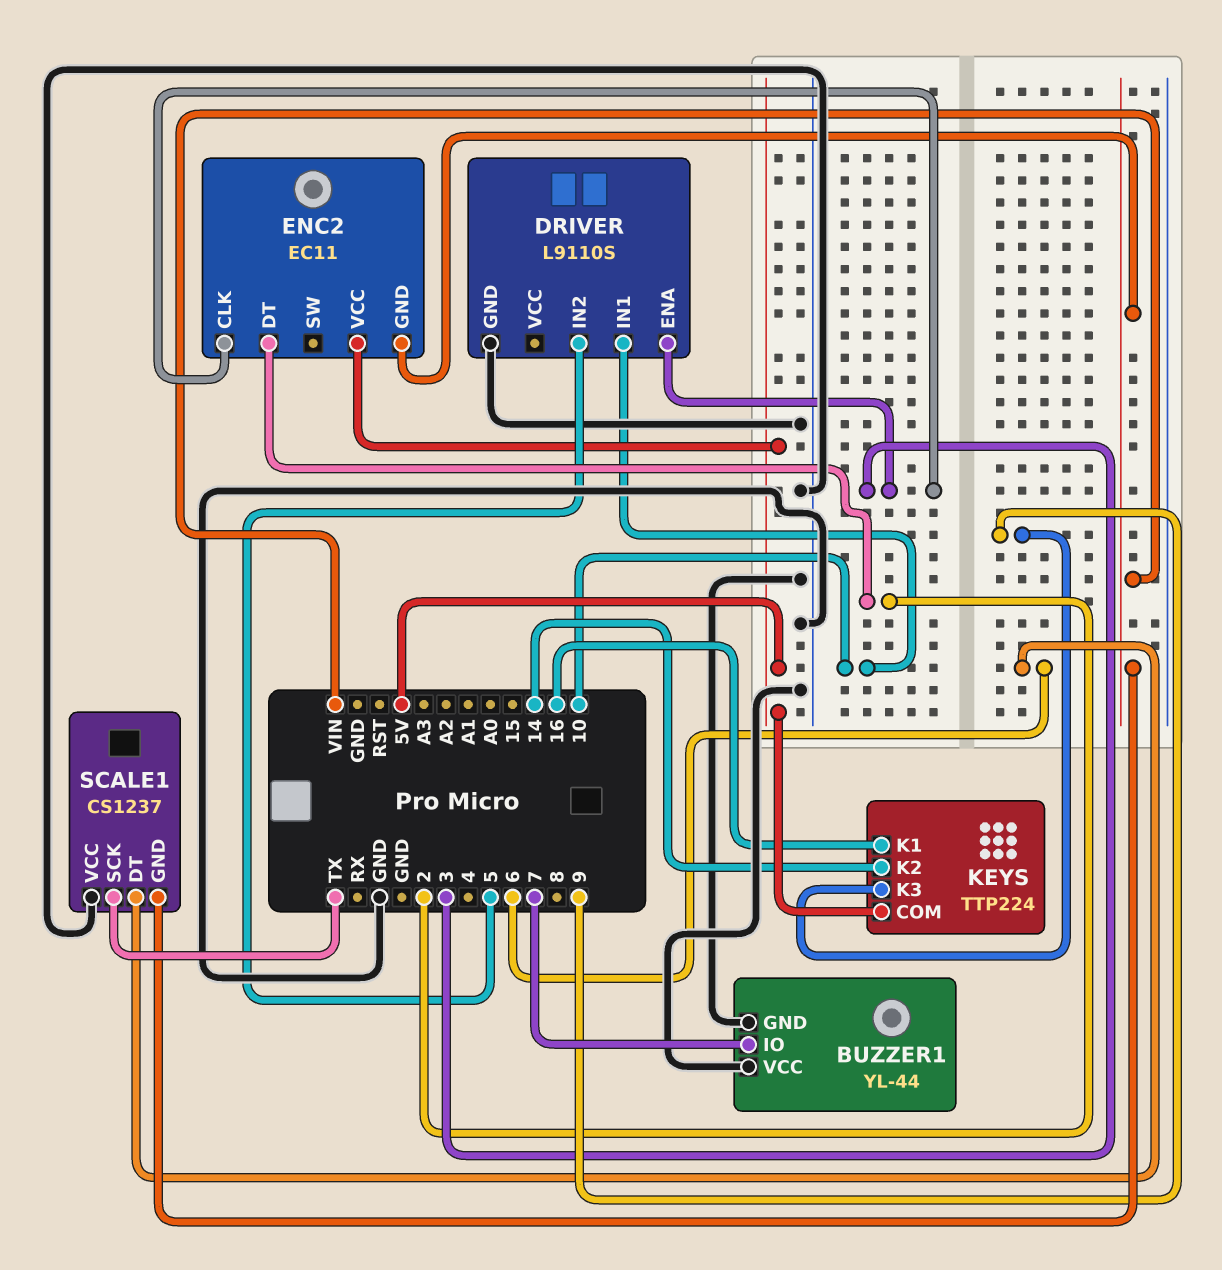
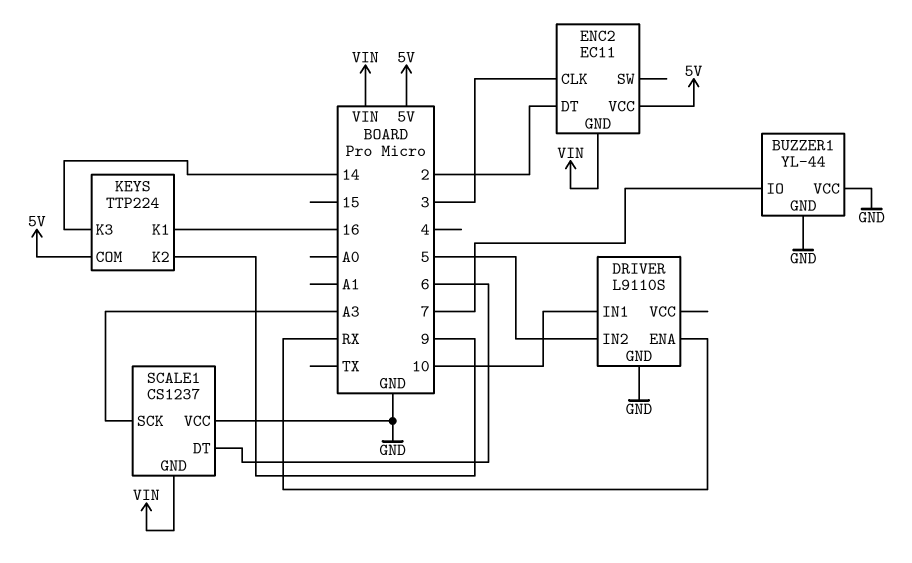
DRIVER pin ENA: 3 -> RX
KEYS pin K2: 14 -> 9
KEYS pin K3: 9 -> 14
SCALE1 pin SCK: TX -> A3

